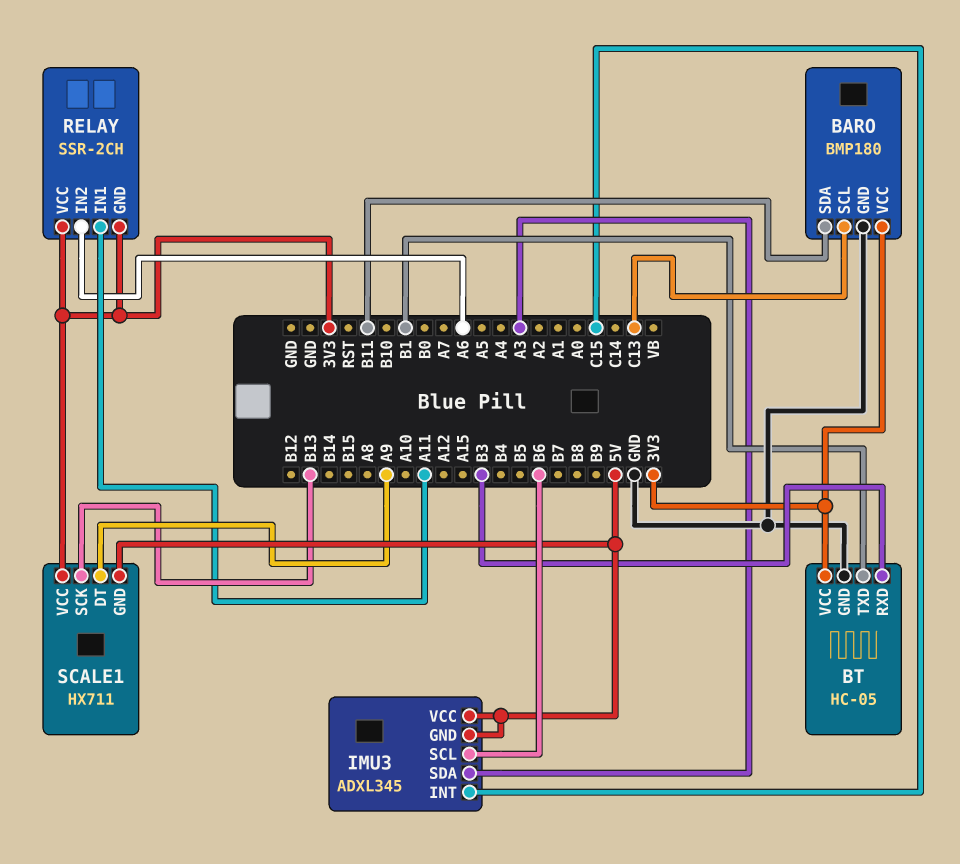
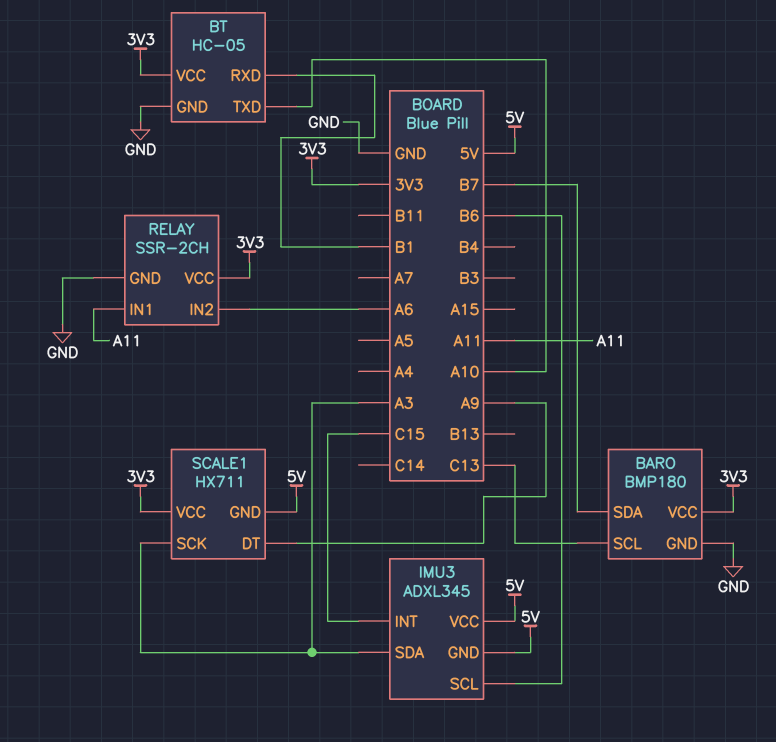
BARO pin SDA: B11 -> B7
BT pin RXD: B3 -> B1
BT pin TXD: B1 -> A10
RELAY pin GND: 3V3 -> GND
SCALE1 pin SCK: B13 -> A3

